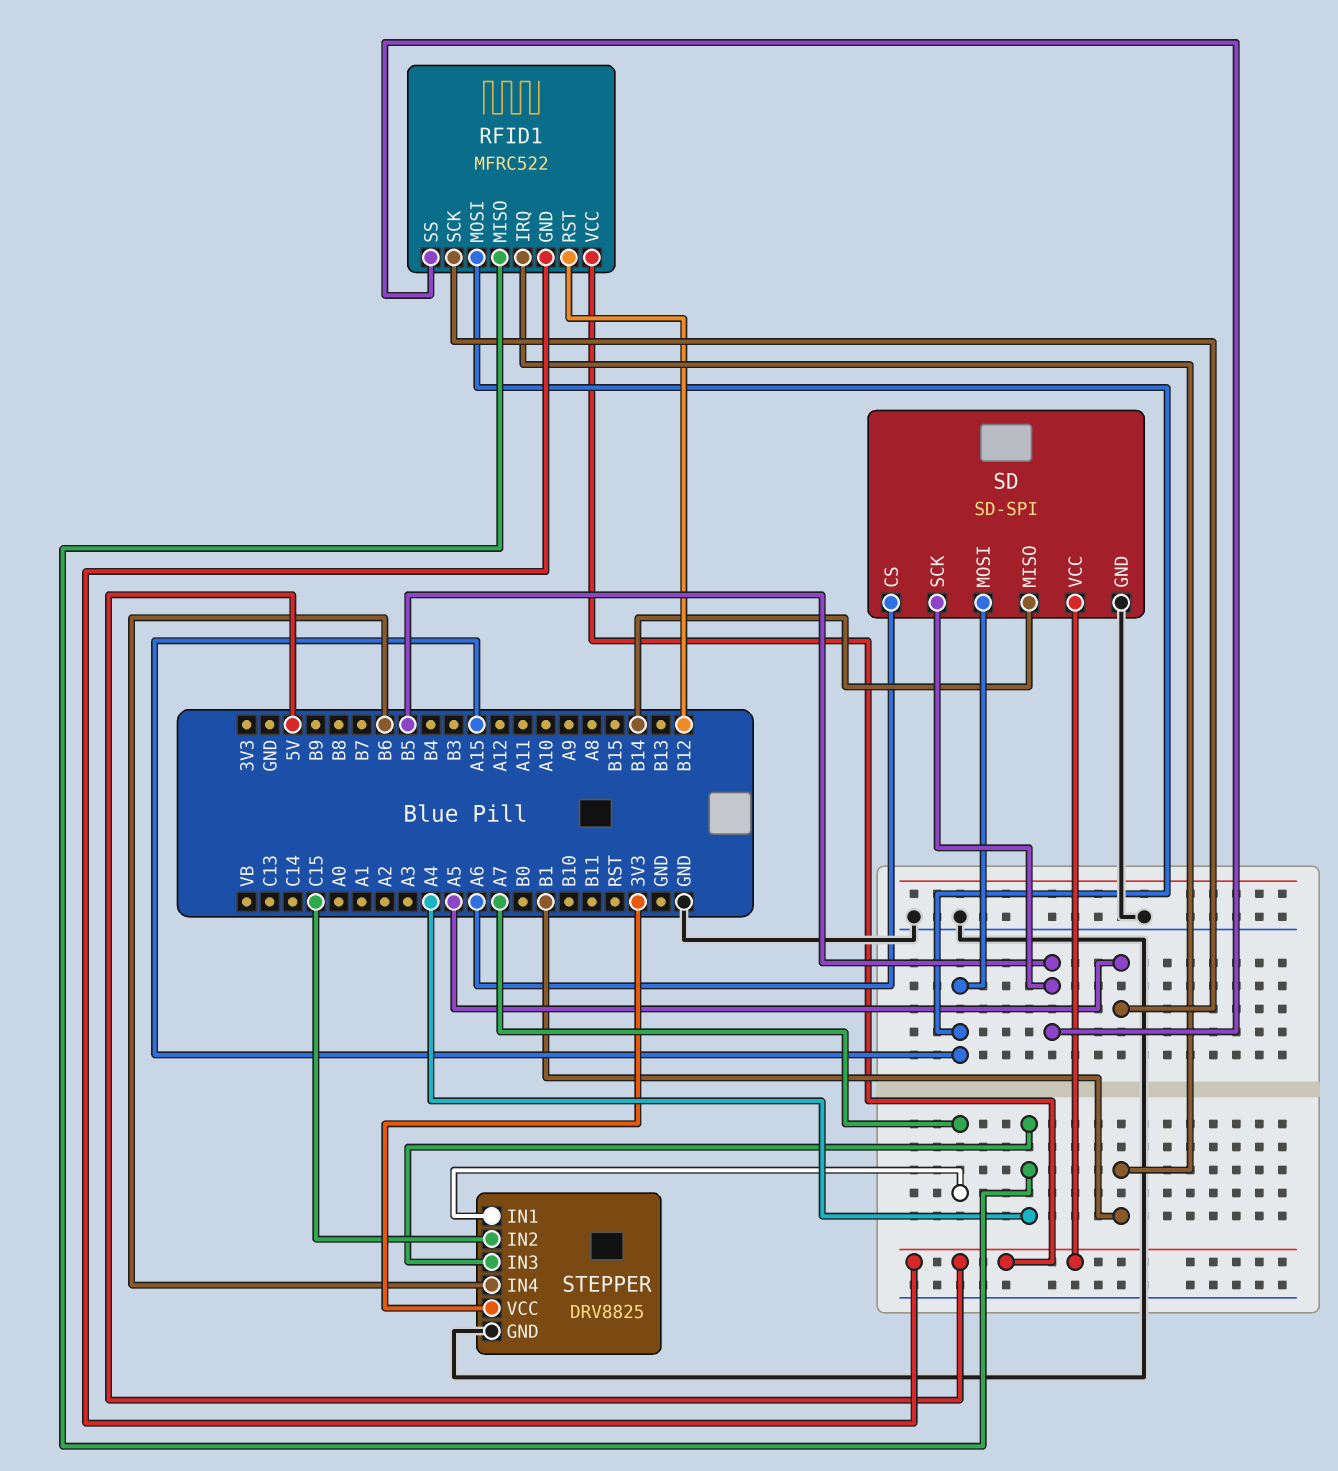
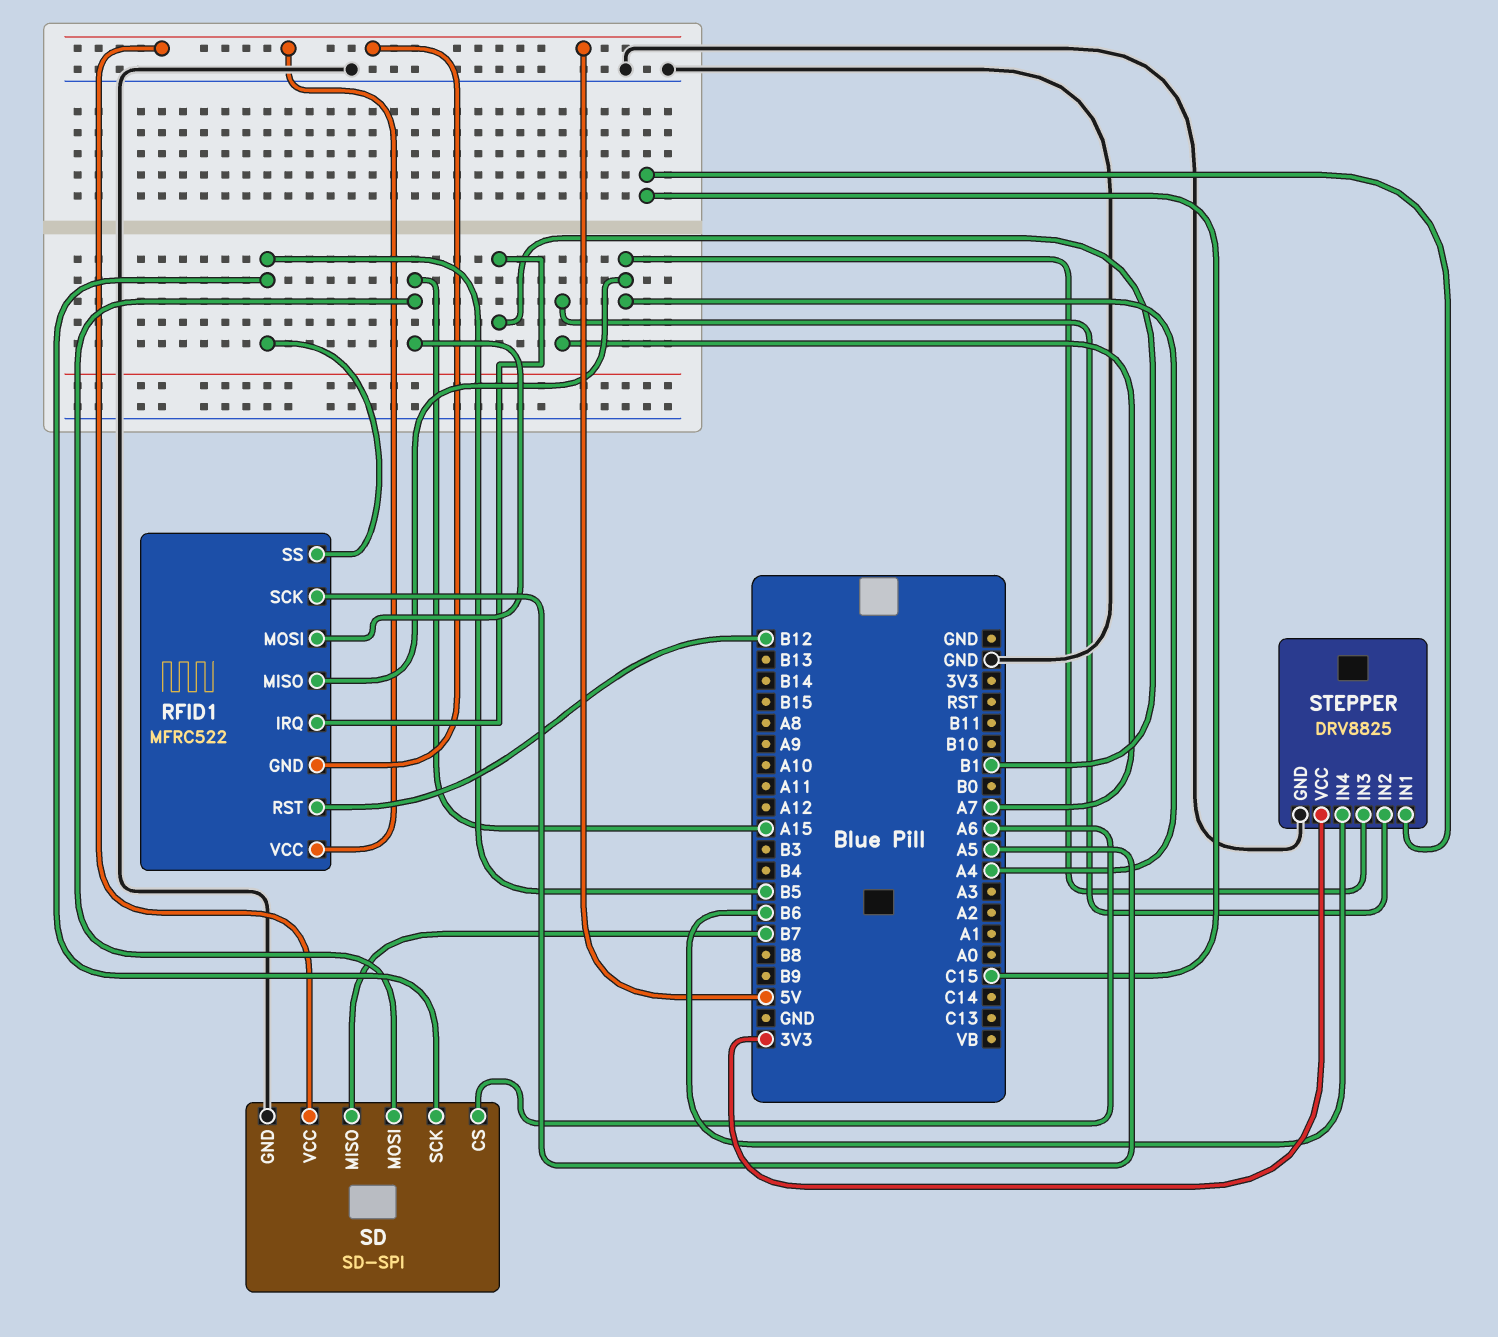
SD pin MISO: B14 -> B7
STEPPER pin IN1: A7 -> C15
STEPPER pin IN2: C15 -> A7

